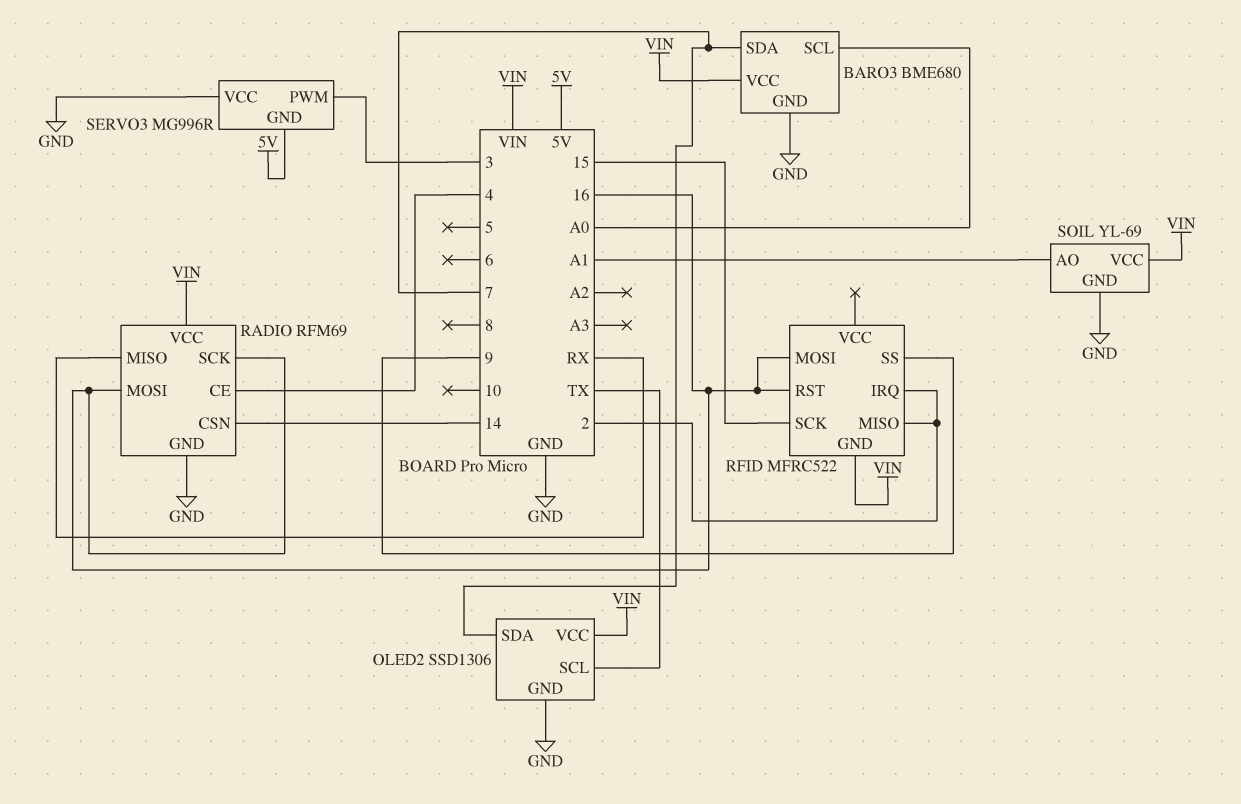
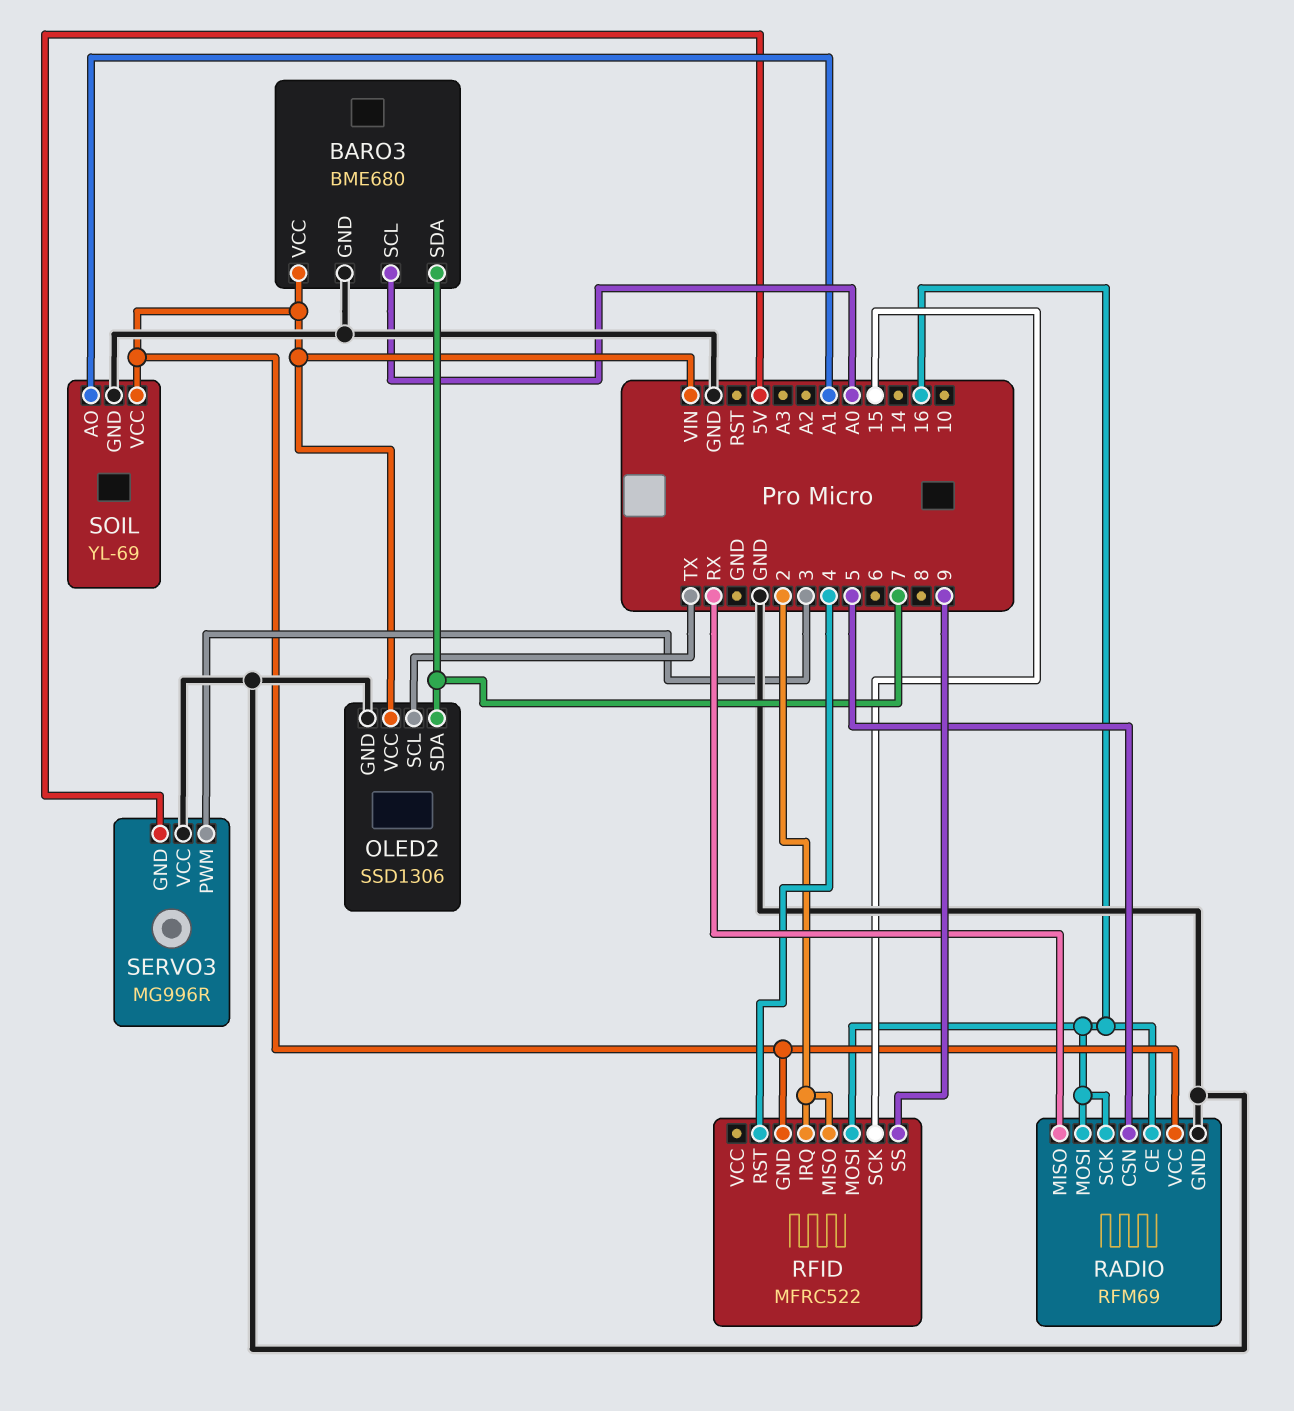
RADIO pin CE: 4 -> 16
RADIO pin CSN: 14 -> 5
RFID pin RST: 16 -> 4

